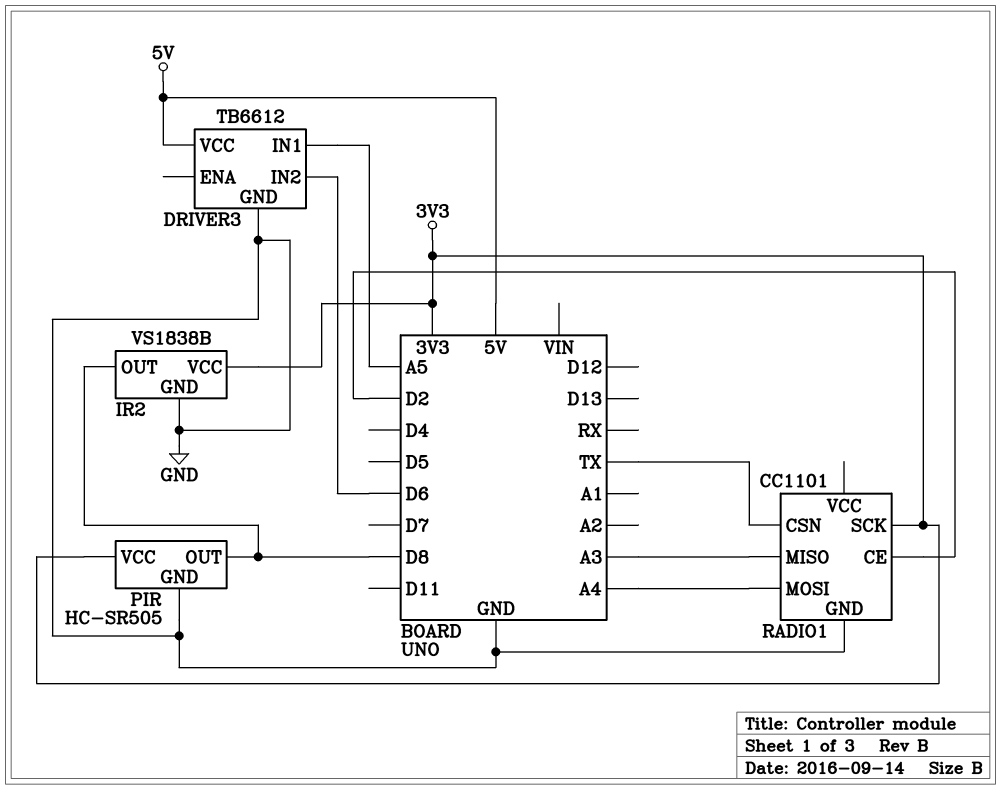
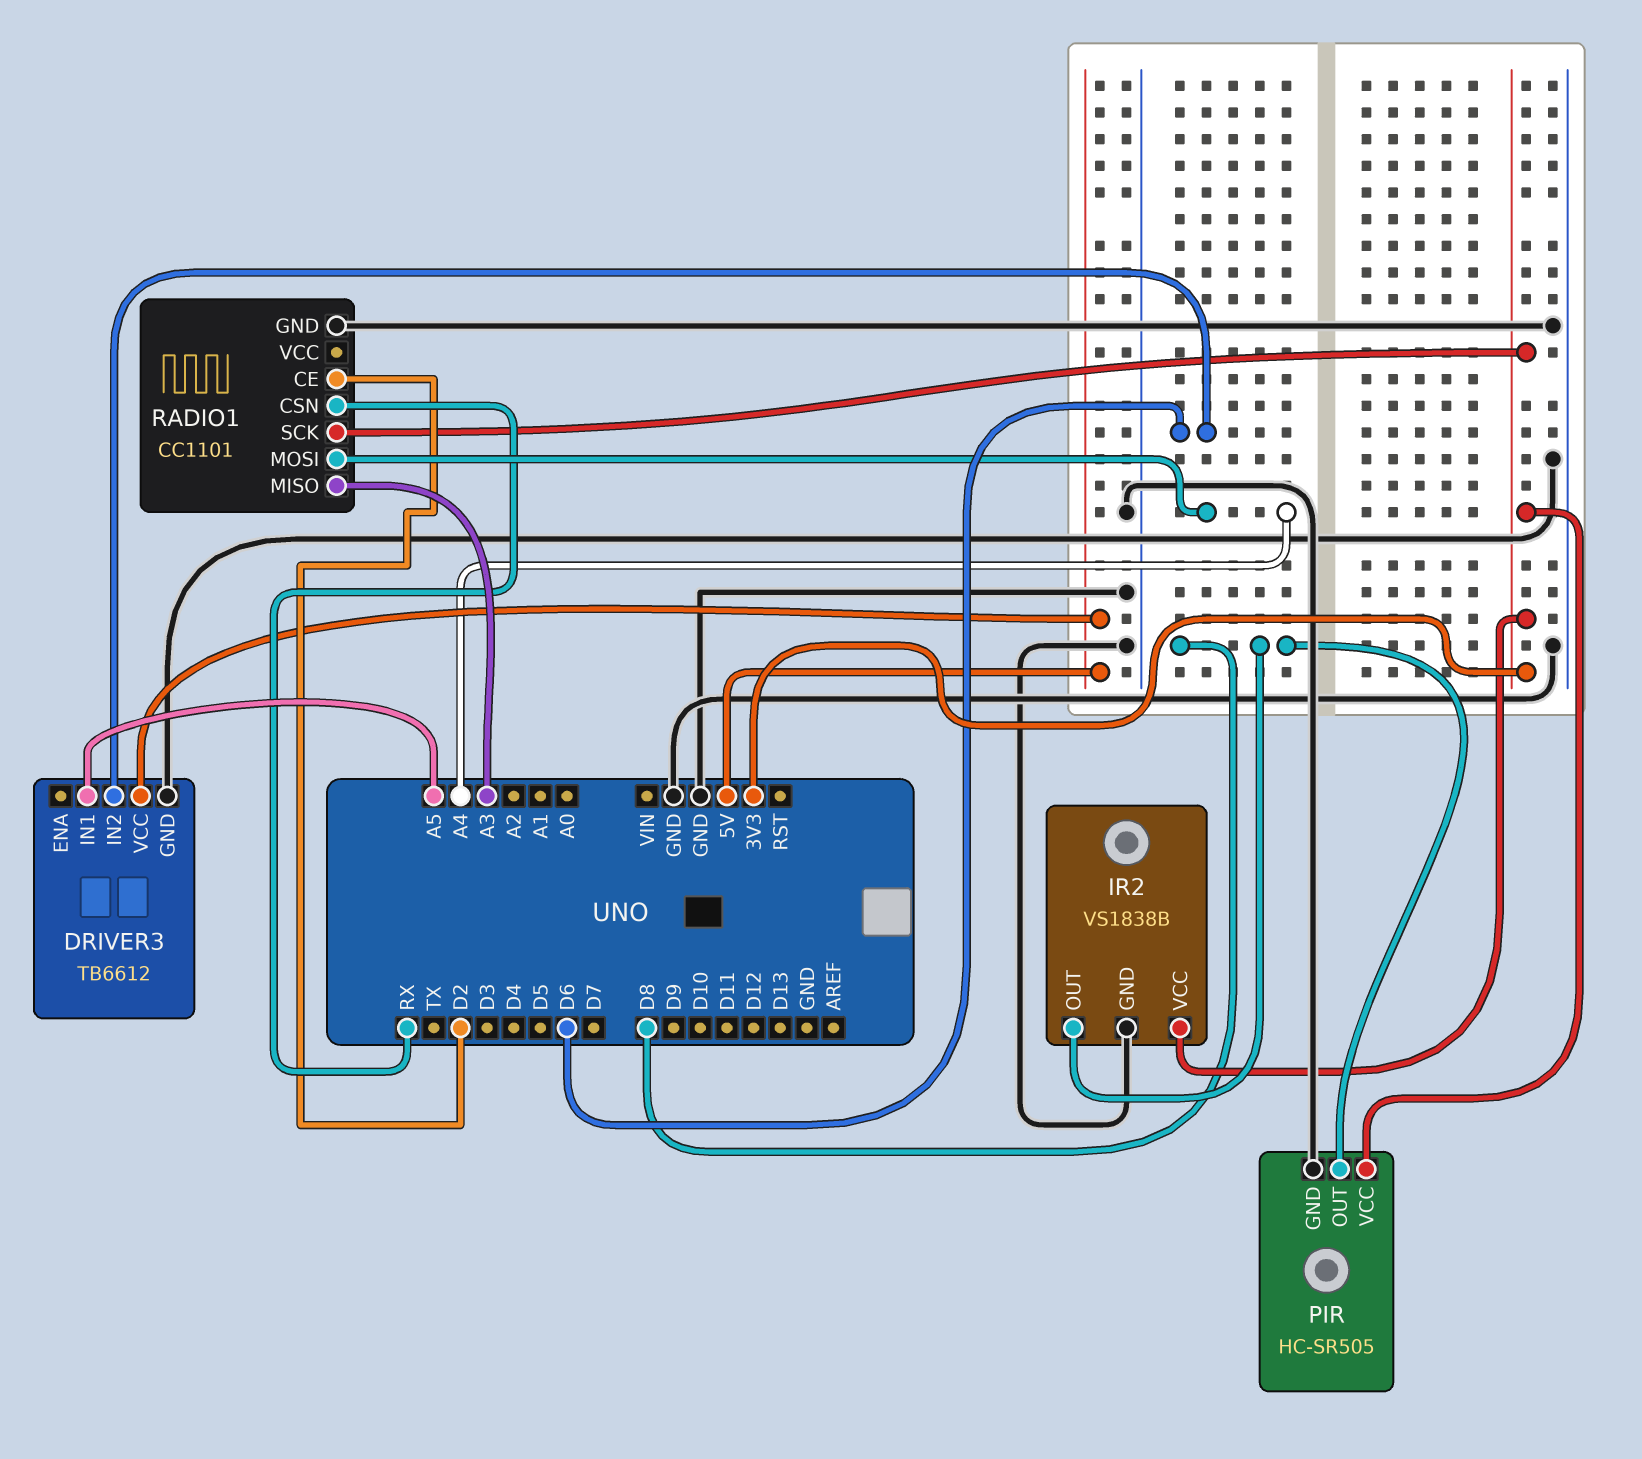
RADIO1 pin CSN: TX -> RX

